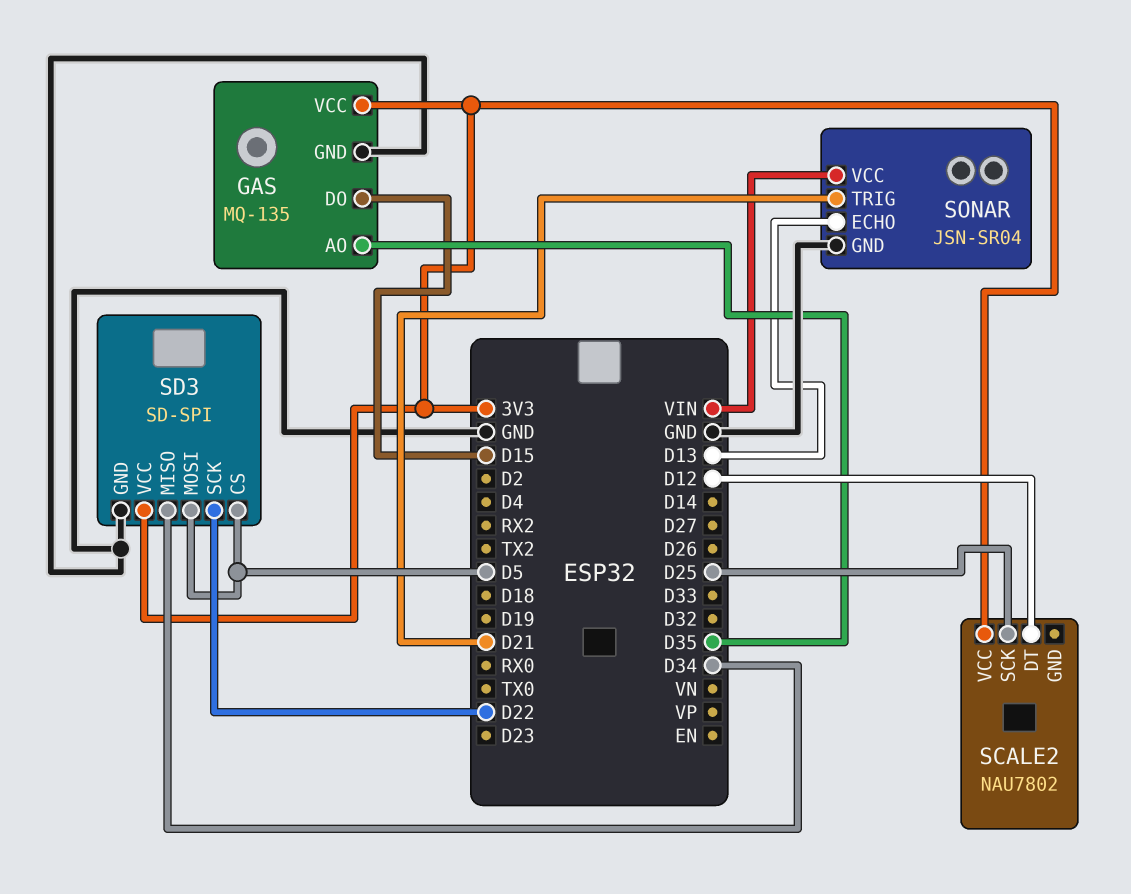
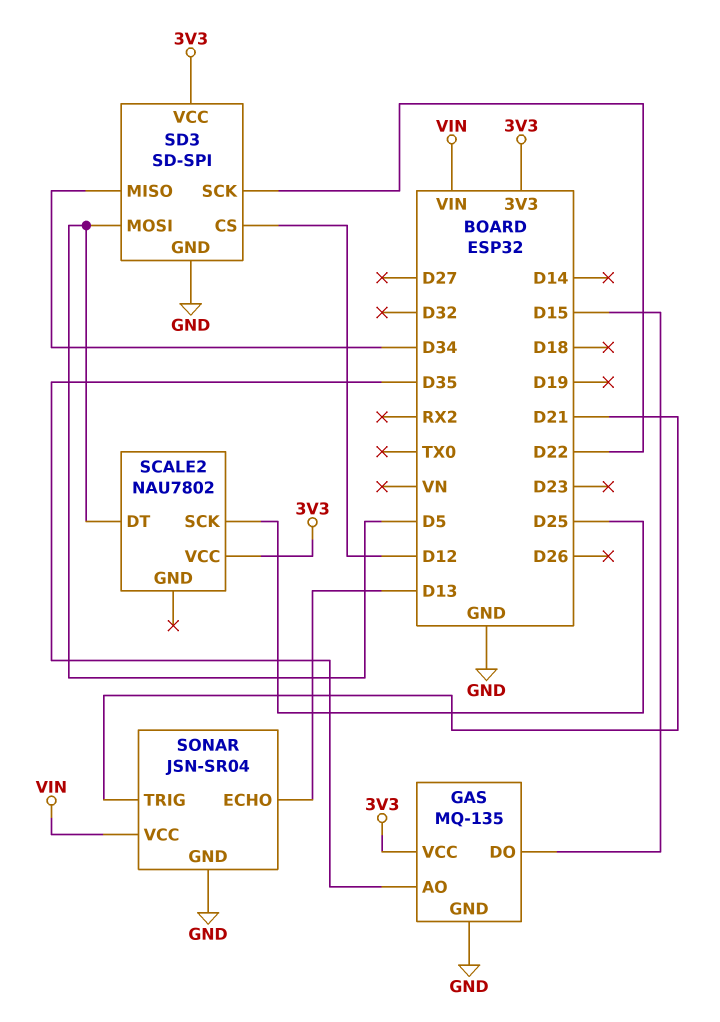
SCALE2 pin DT: D12 -> D5
SD3 pin CS: D5 -> D12

